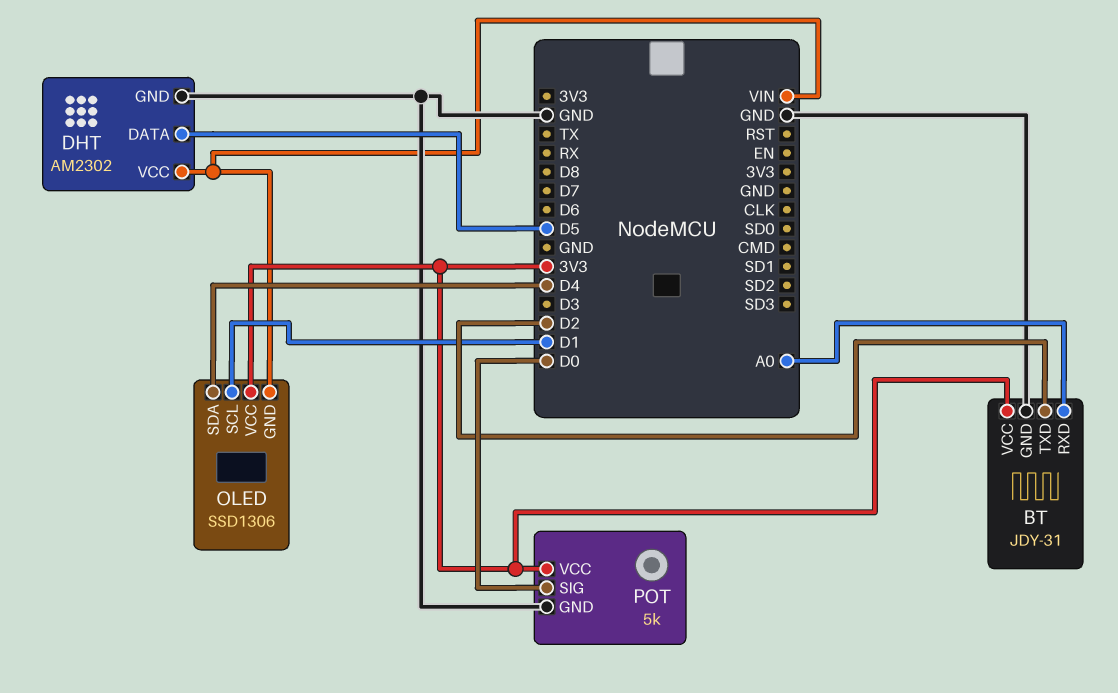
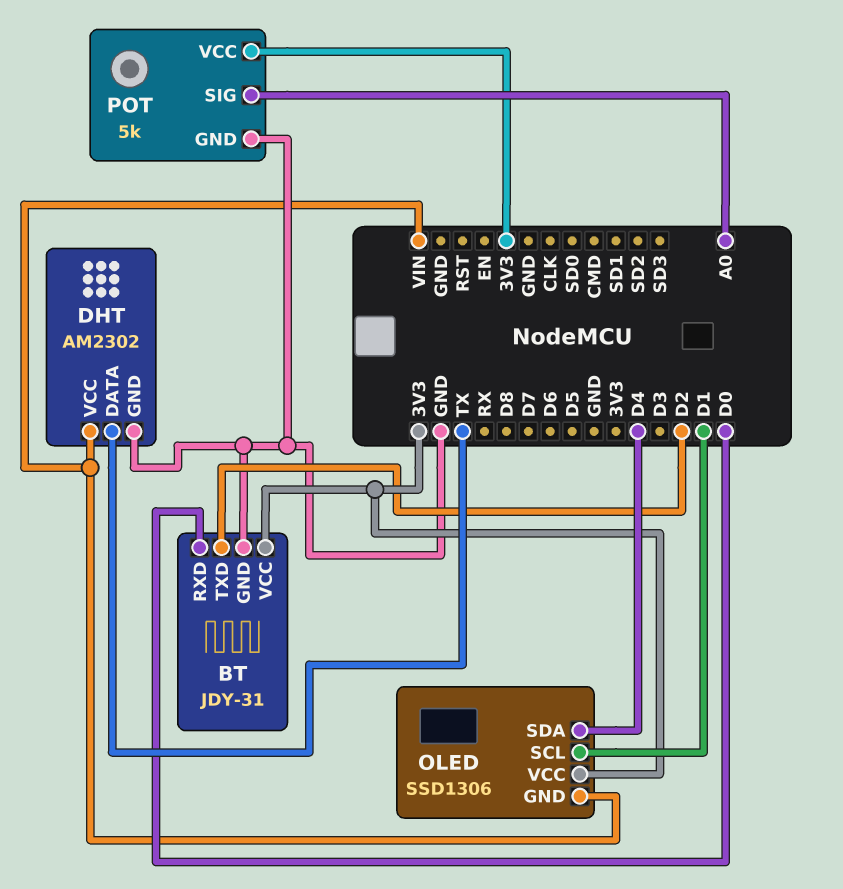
BT pin RXD: A0 -> D0
DHT pin DATA: D5 -> TX
POT pin SIG: D0 -> A0

